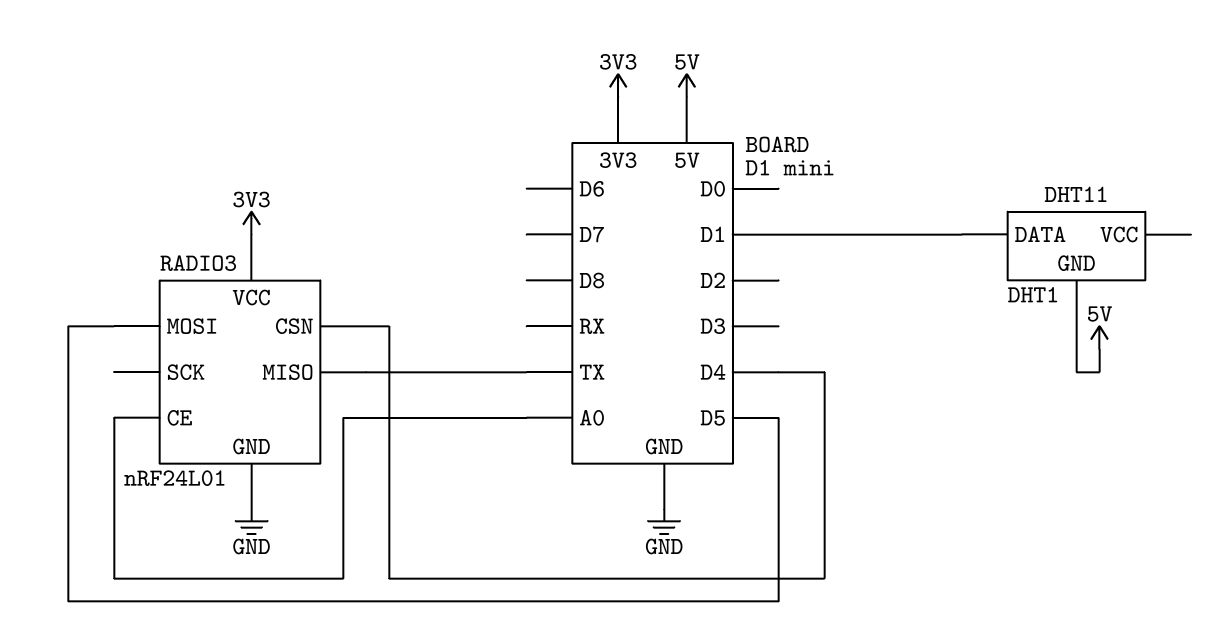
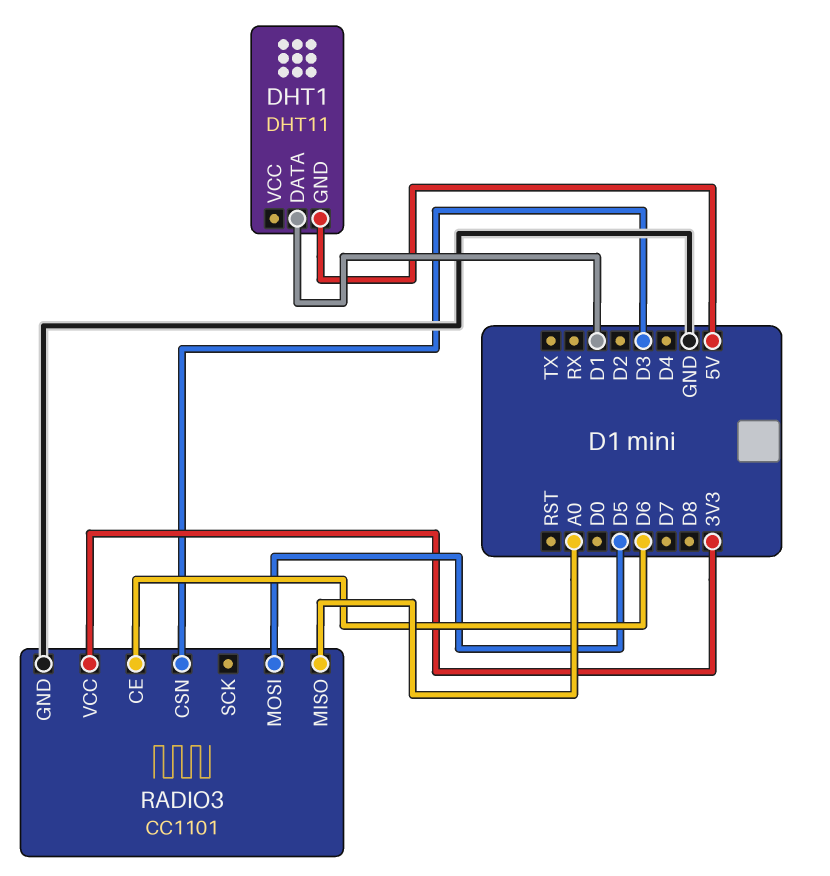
RADIO3: nRF24L01 -> CC1101
RADIO3 pin CE: A0 -> D6
RADIO3 pin CSN: D4 -> D3
RADIO3 pin MISO: TX -> A0

